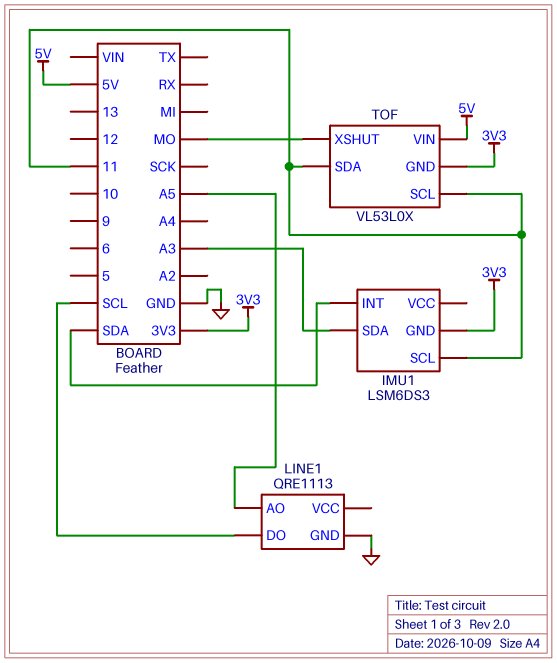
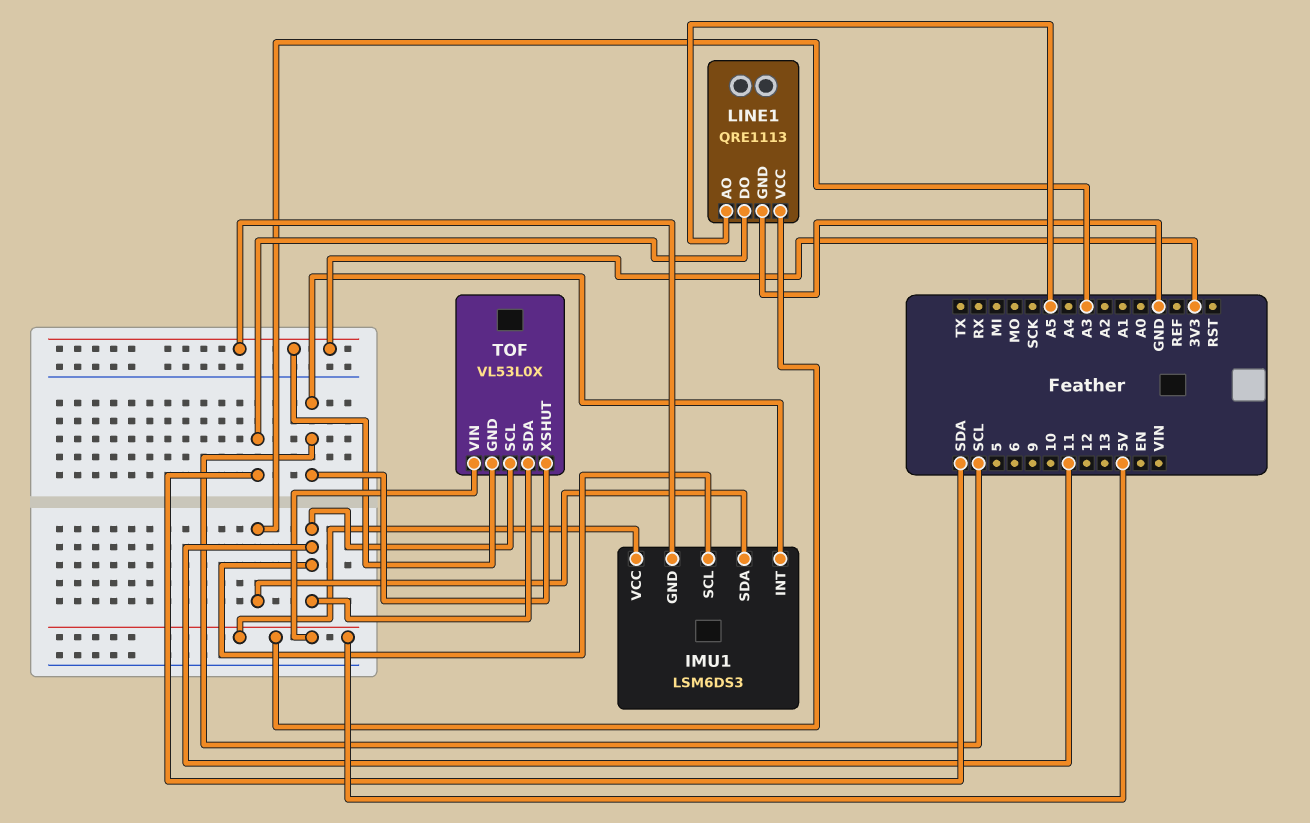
IMU1 pin INT: SDA -> SCL
IMU1 pin VCC: none -> 5V
LINE1 pin DO: SCL -> SDA
LINE1 pin VCC: none -> 5V
TOF pin XSHUT: MO -> SCL

